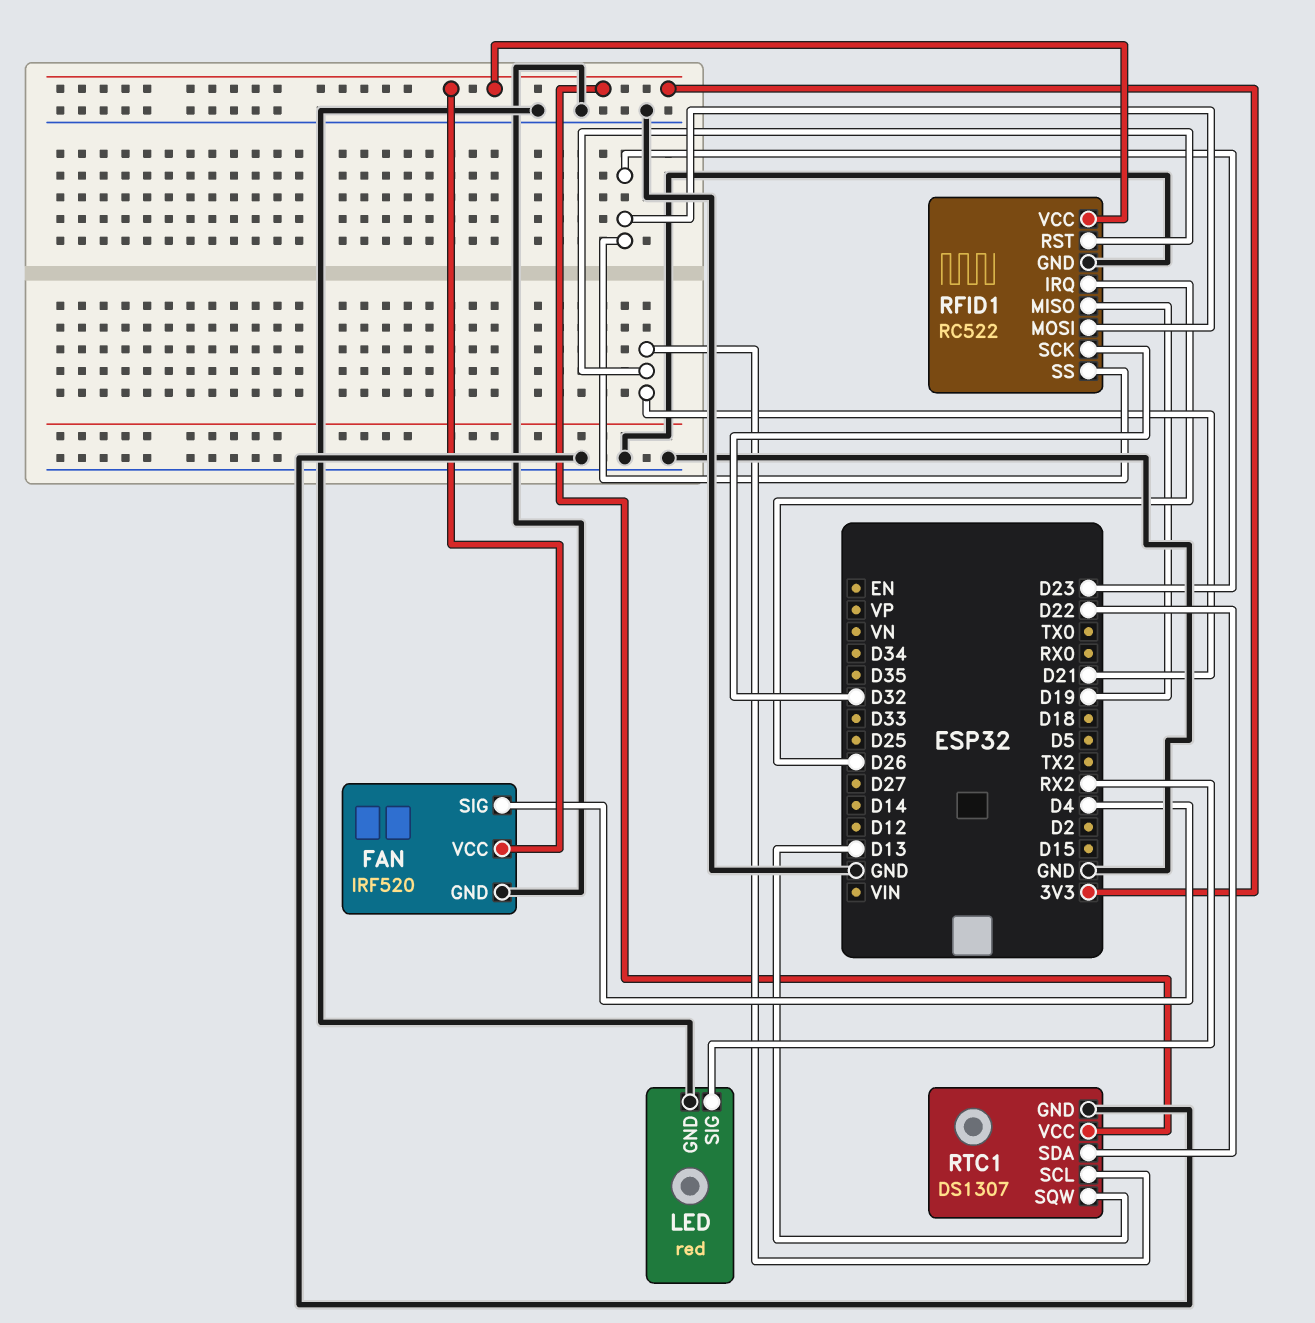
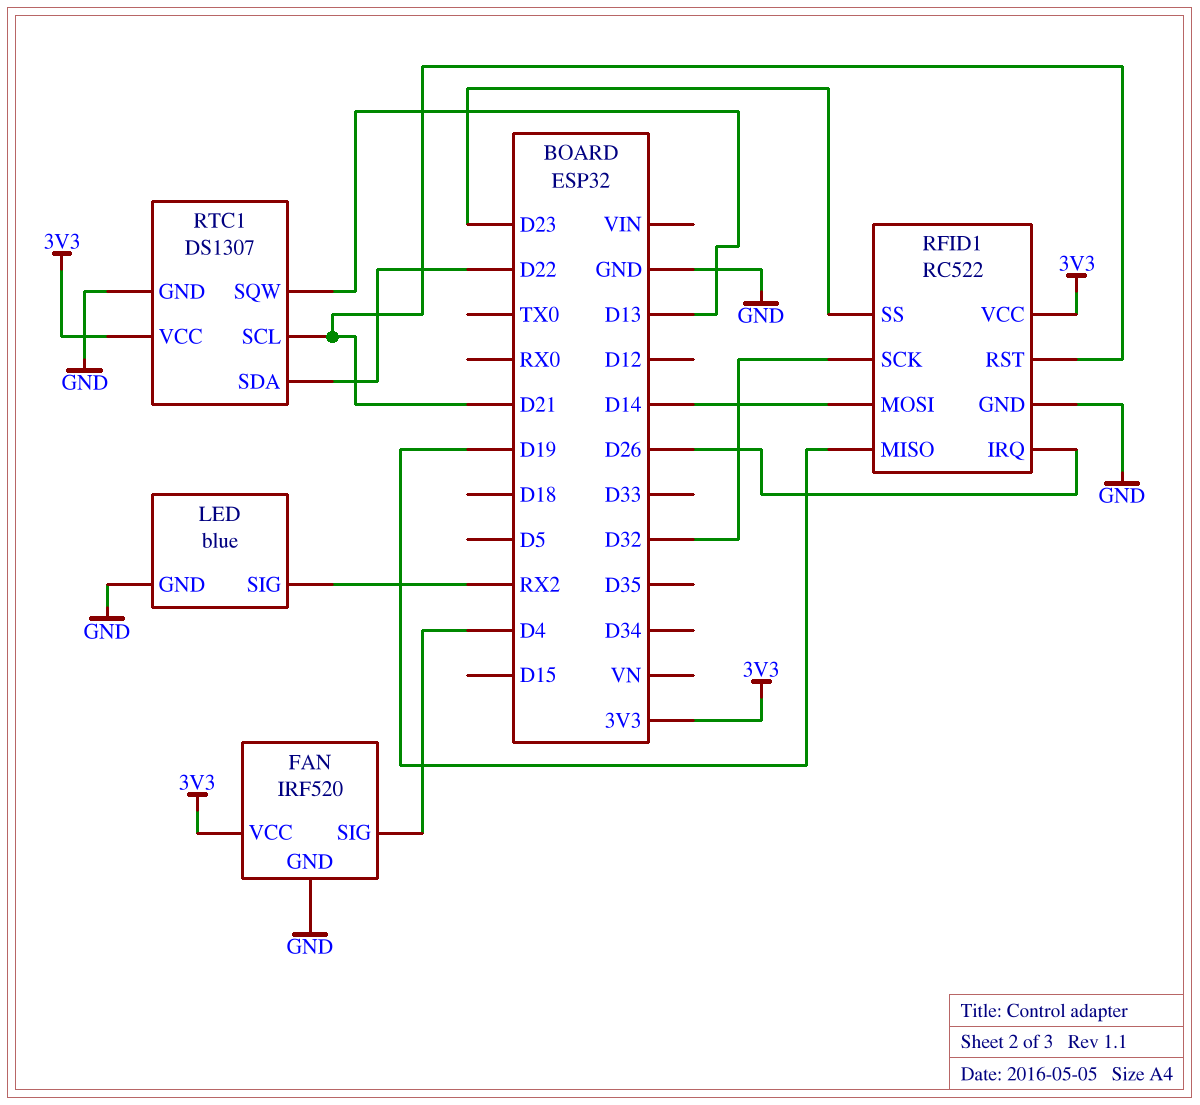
LED: red -> blue
RFID1 pin MOSI: D23 -> D14

